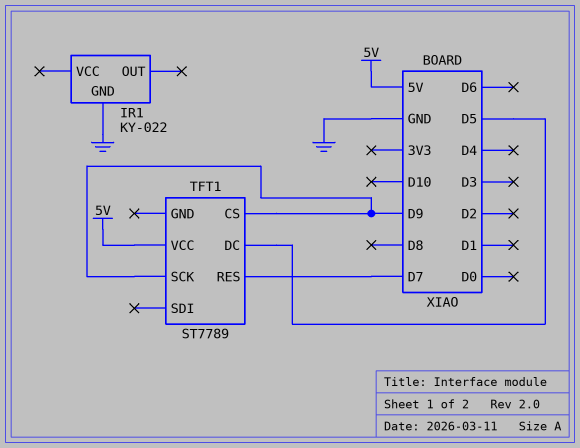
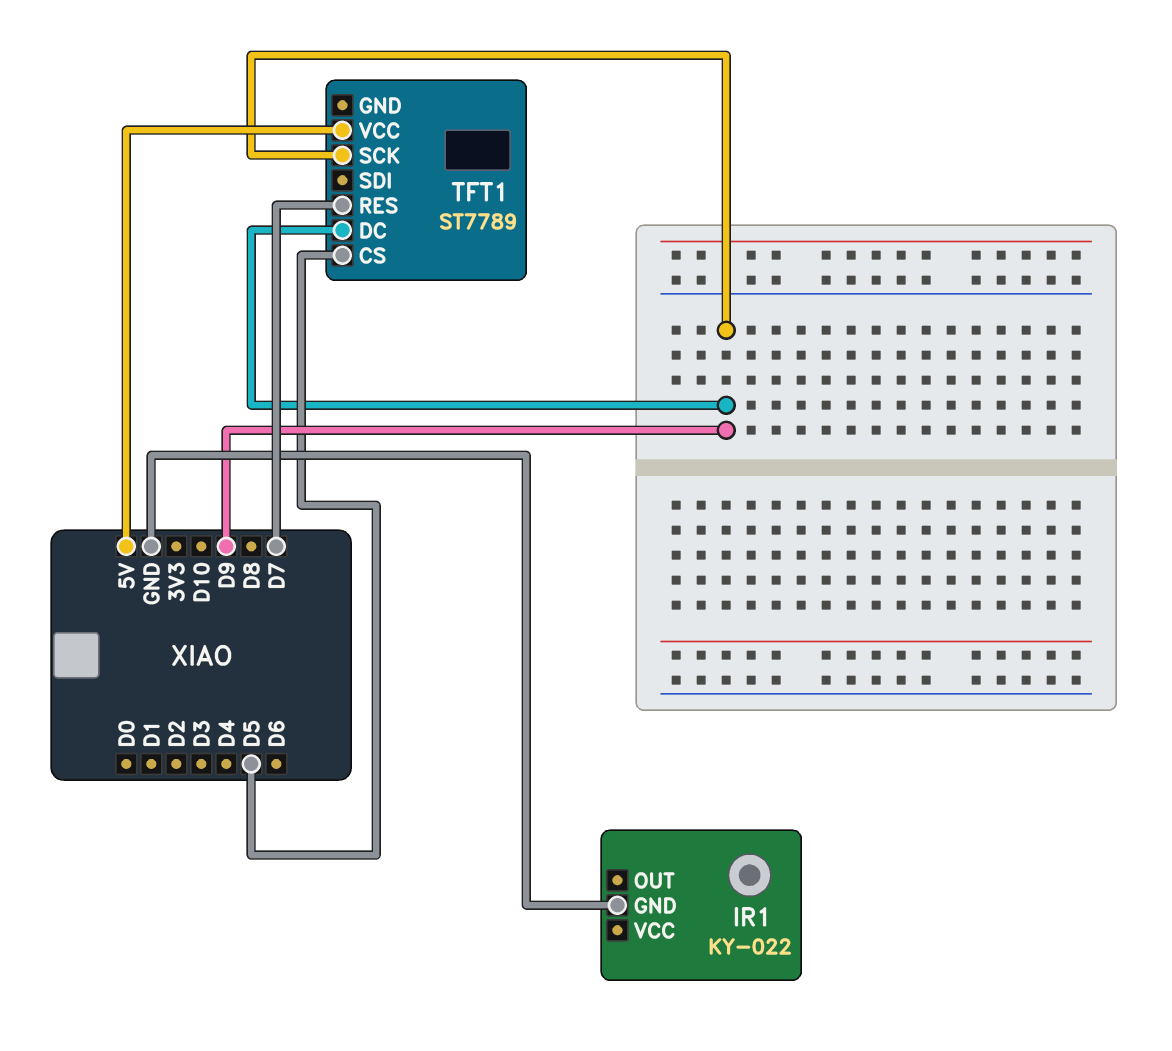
TFT1 pin CS: D9 -> D5
TFT1 pin DC: D5 -> D9

